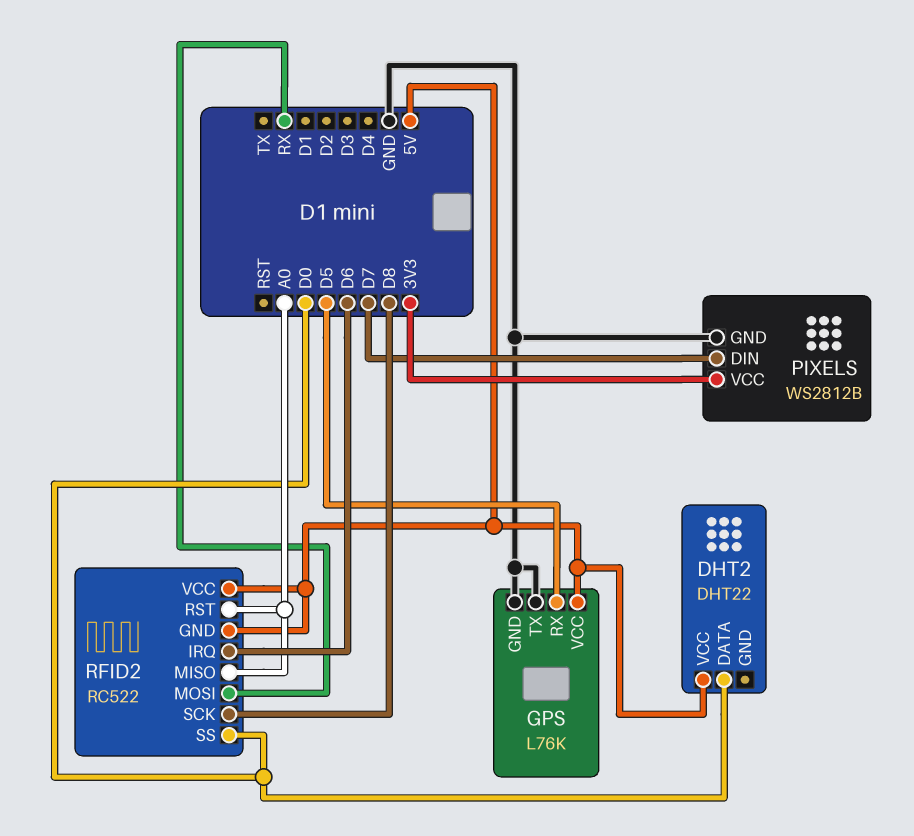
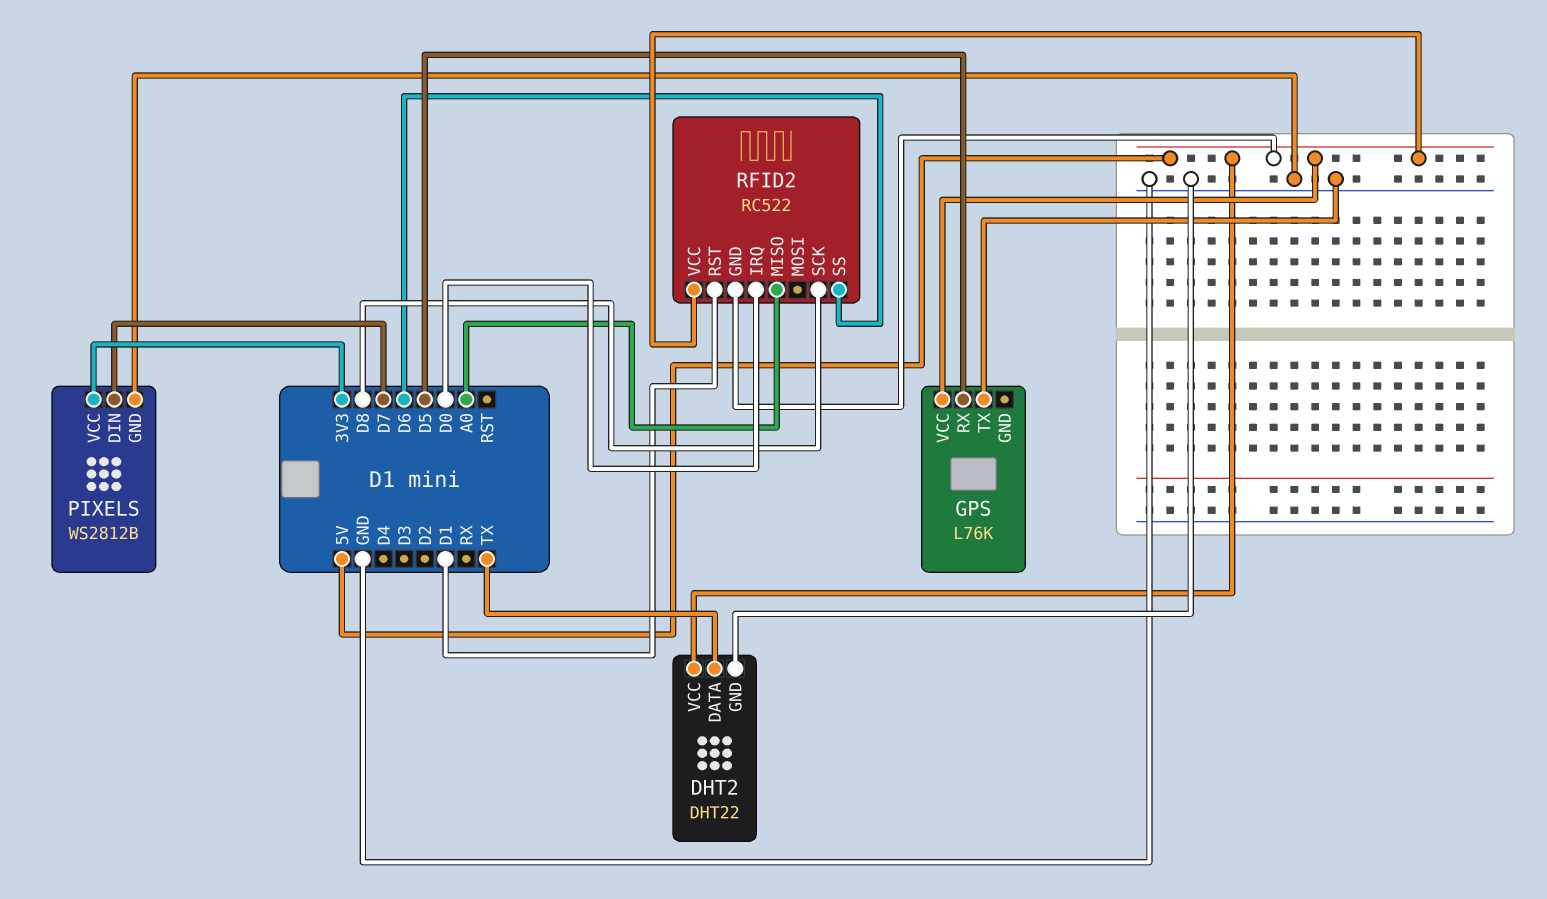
DHT2 pin DATA: D0 -> TX
DHT2 pin GND: none -> GND
GPS pin GND: GND -> none
RFID2 pin IRQ: D6 -> D0
RFID2 pin MOSI: RX -> none
RFID2 pin RST: A0 -> D1
RFID2 pin SS: D0 -> D6

